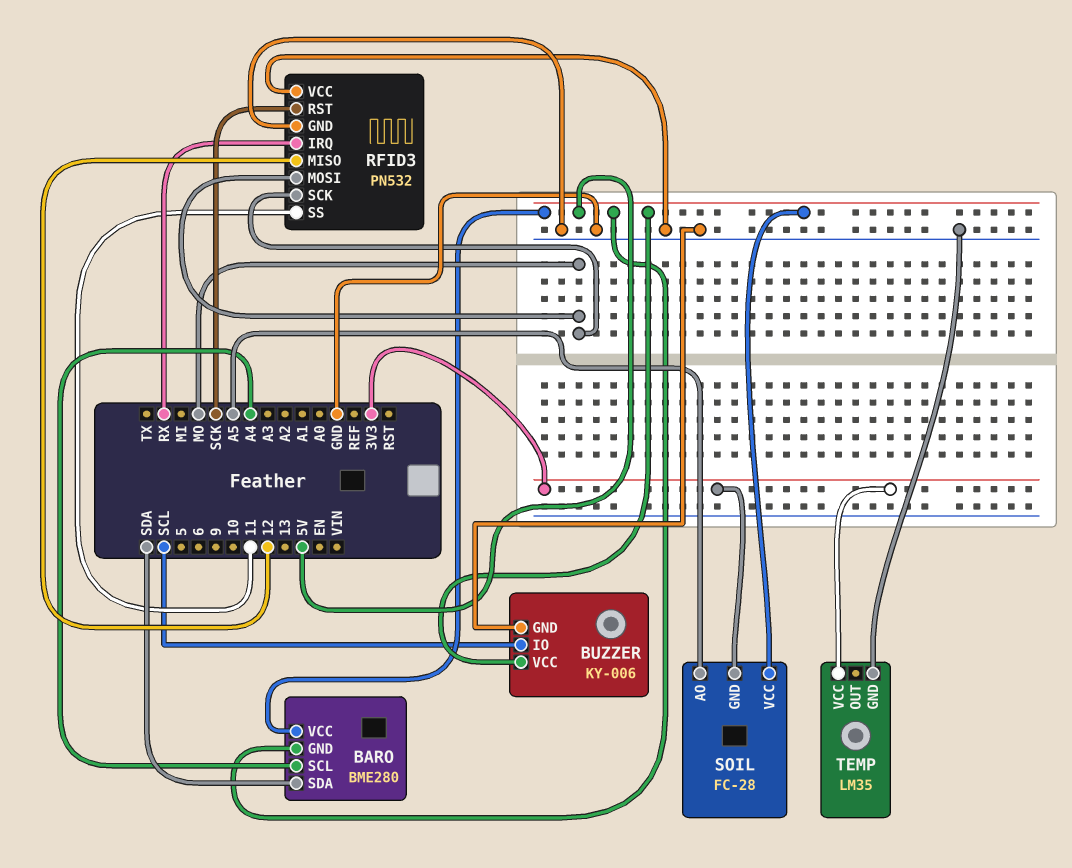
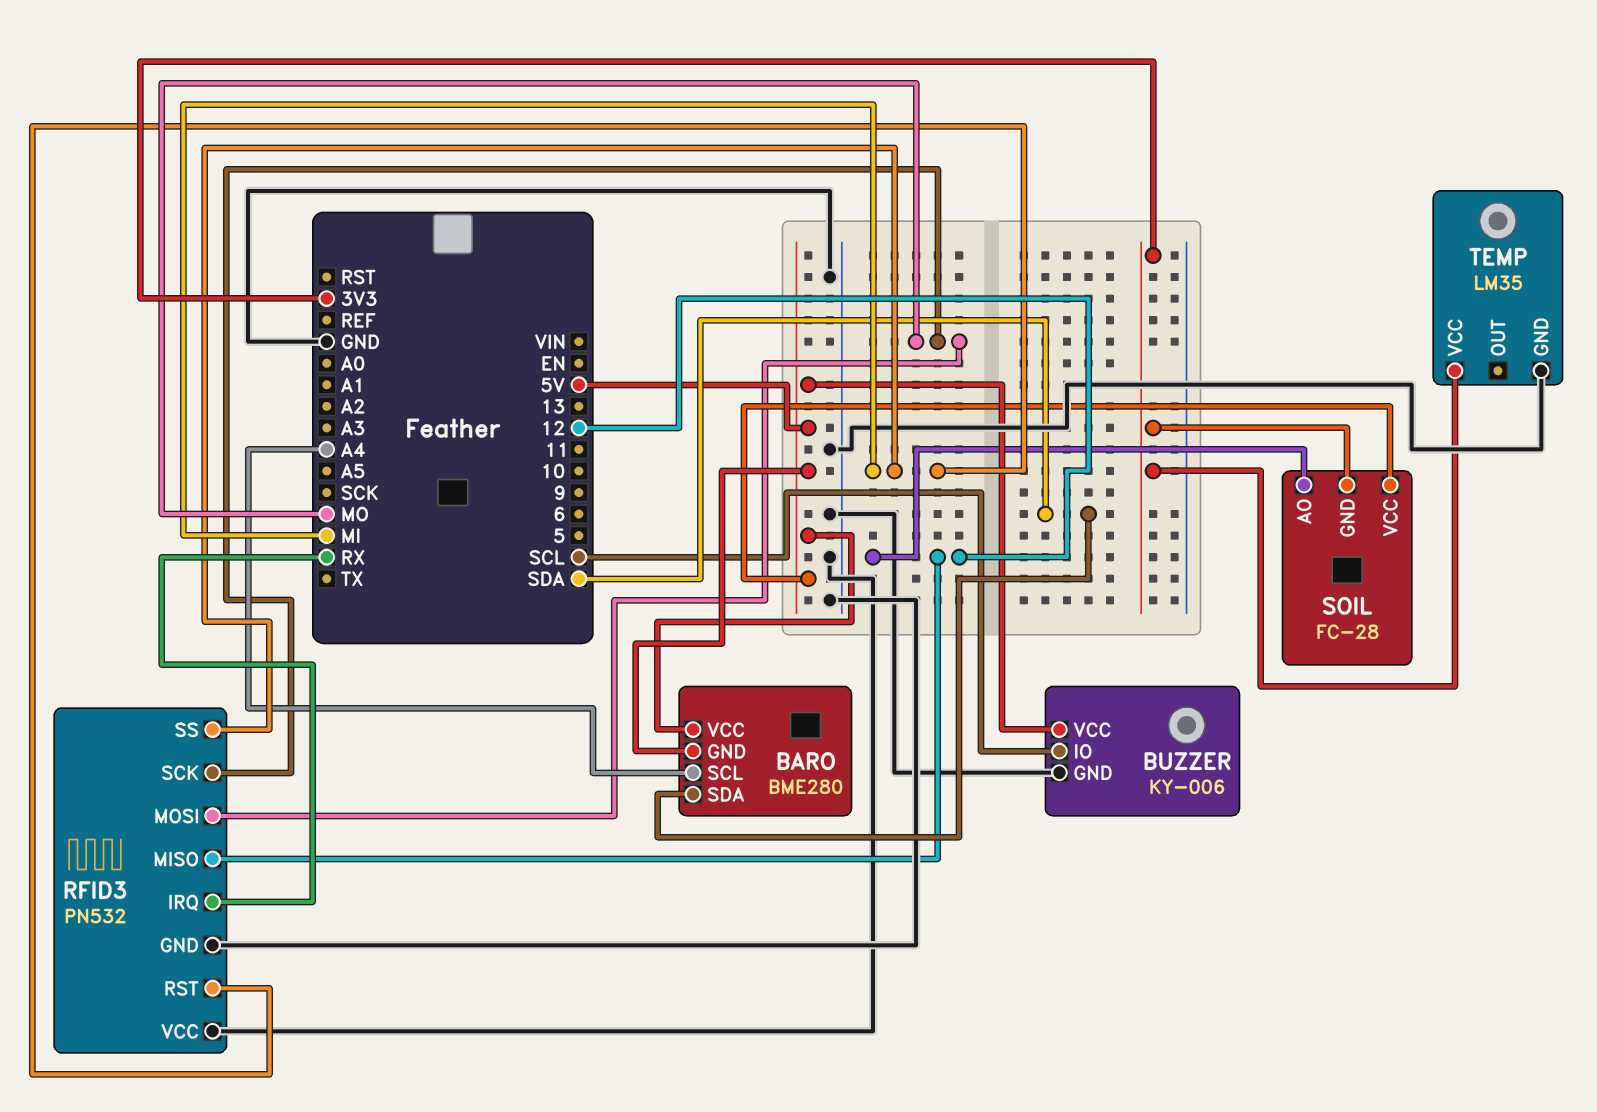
RFID3 pin RST: SCK -> MI
RFID3 pin SS: 11 -> MI
SOIL pin AO: A5 -> 12

